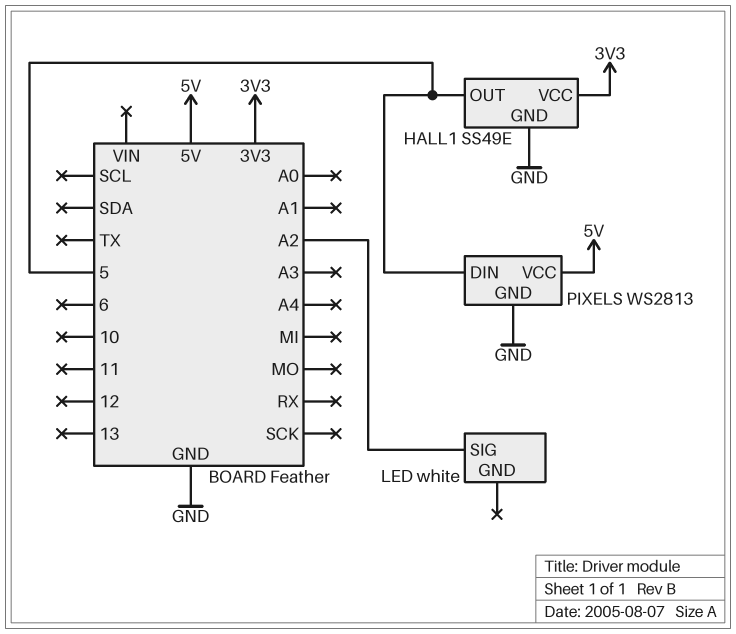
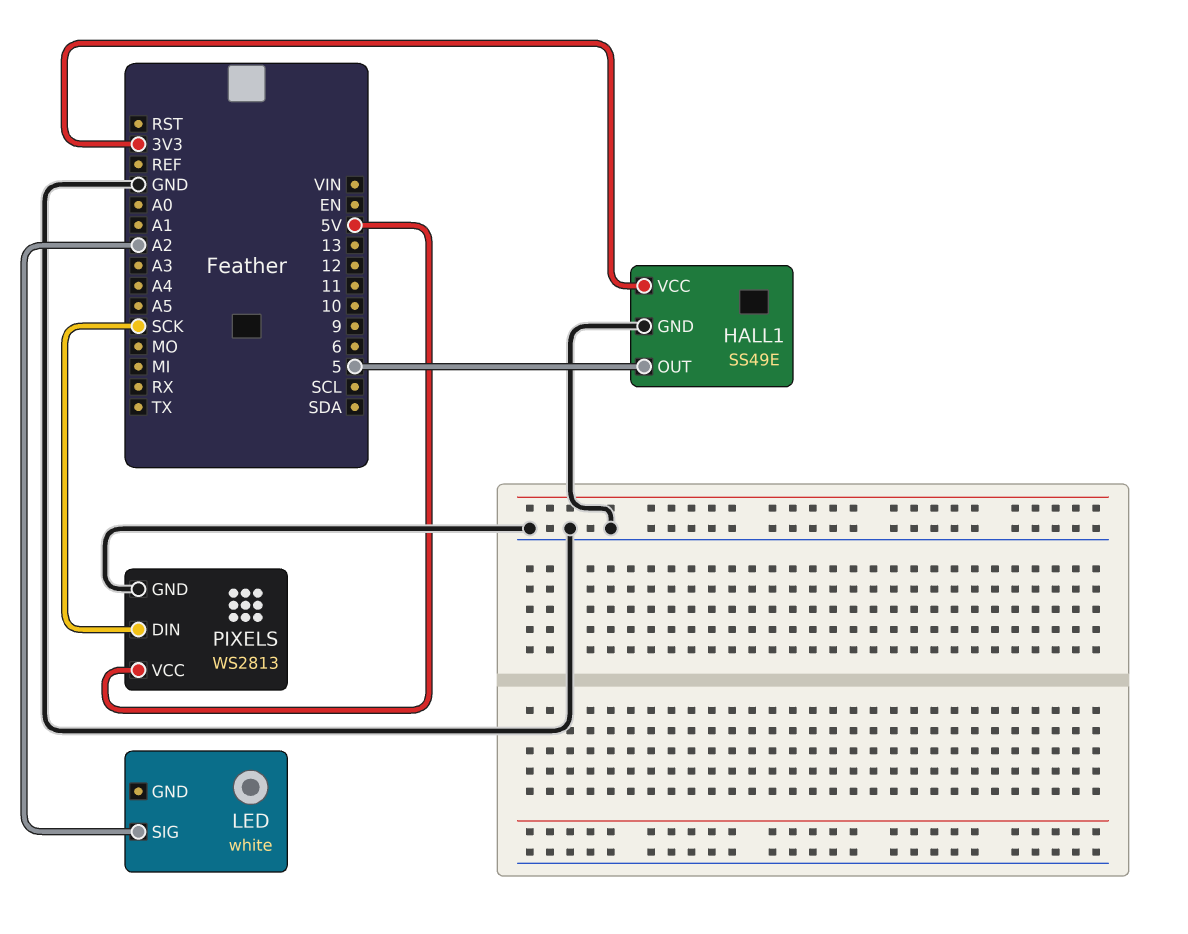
PIXELS pin DIN: 5 -> SCK

